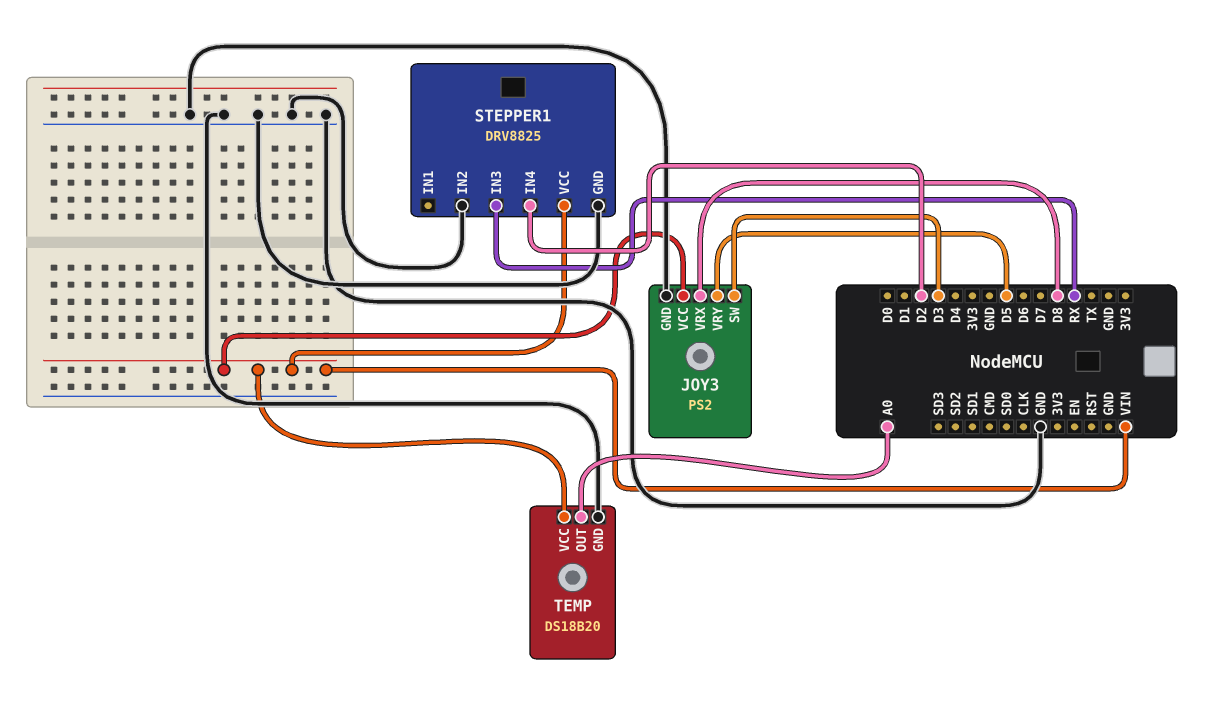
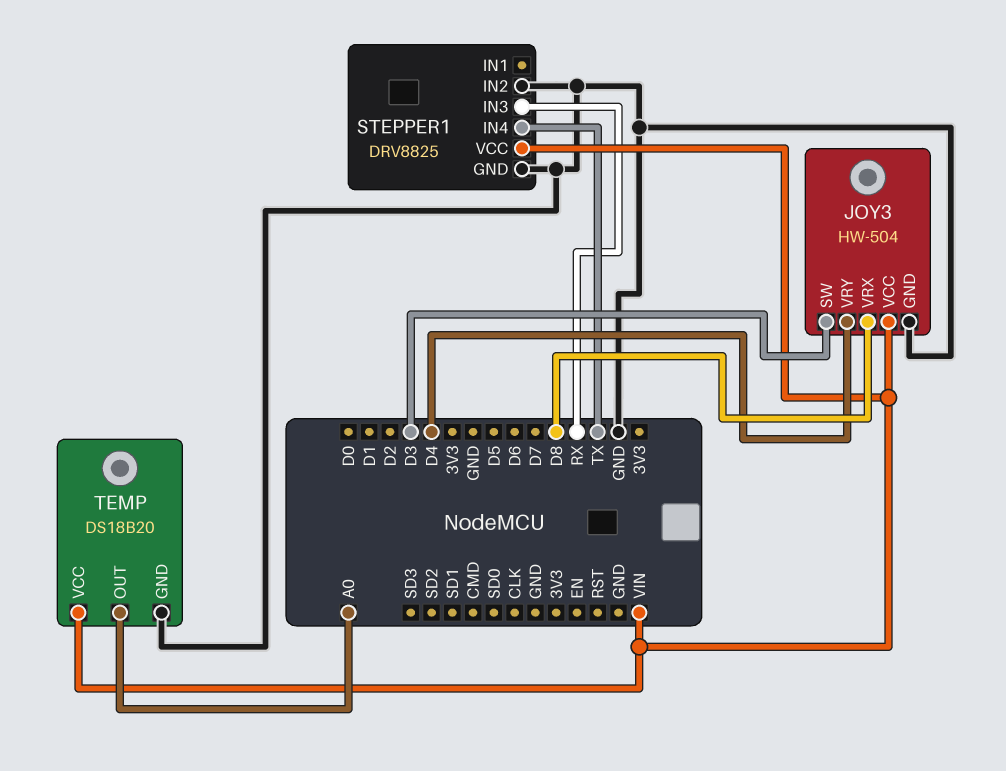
JOY3: PS2 -> HW-504
JOY3 pin VRY: D5 -> D4
STEPPER1 pin IN4: D2 -> TX

